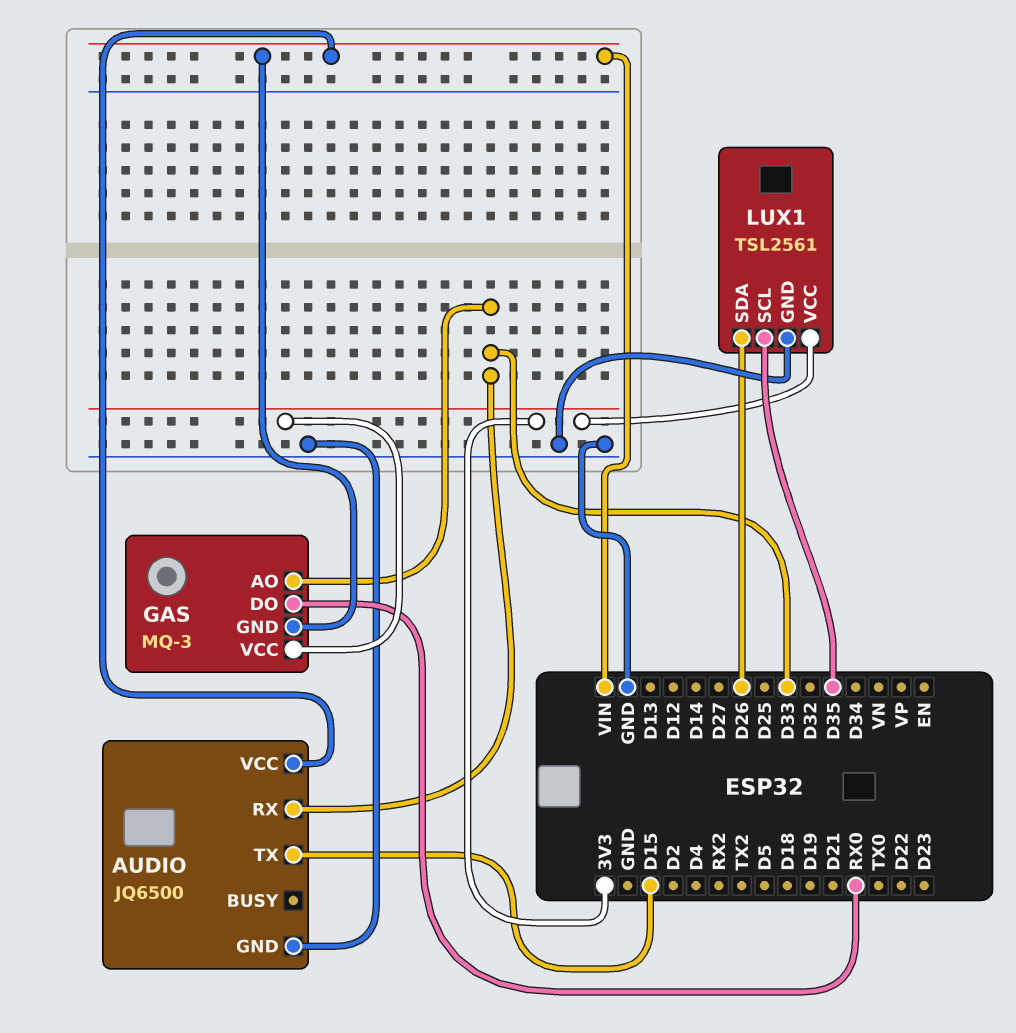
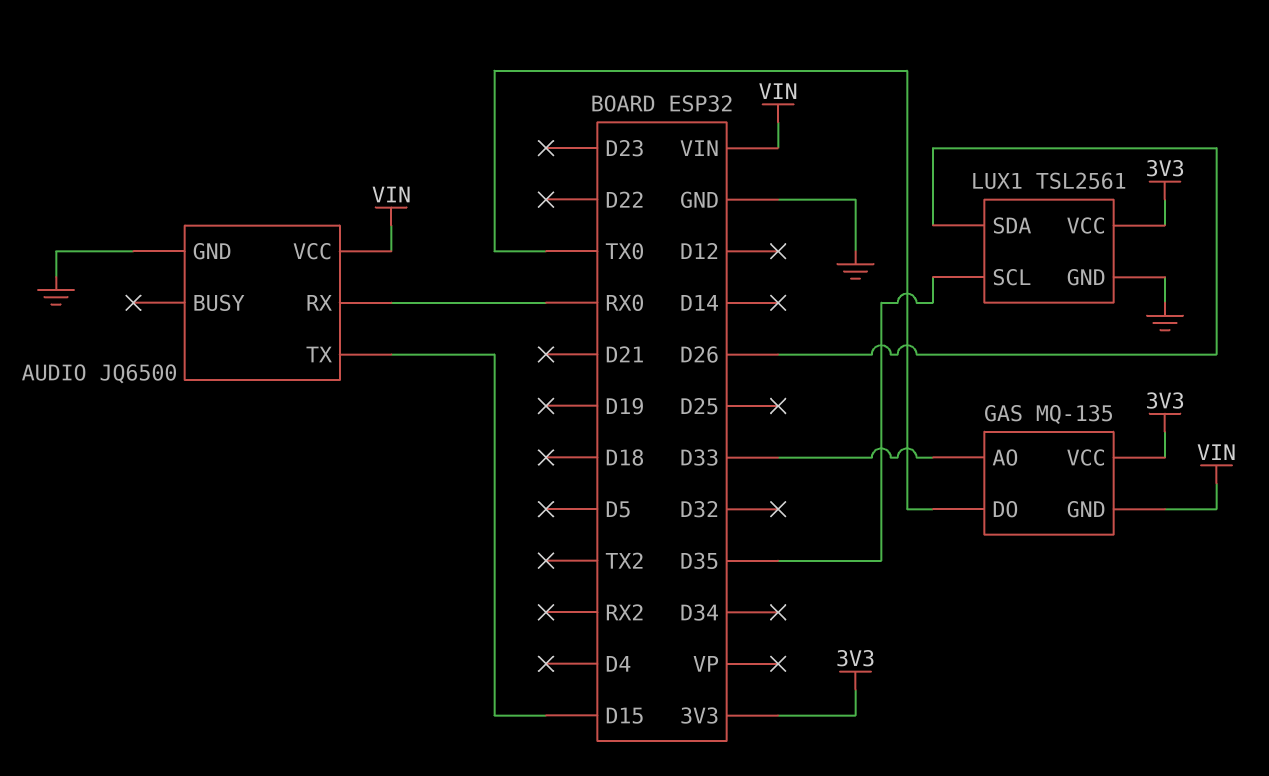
AUDIO pin RX: D33 -> RX0
GAS: MQ-3 -> MQ-135
GAS pin DO: RX0 -> TX0

